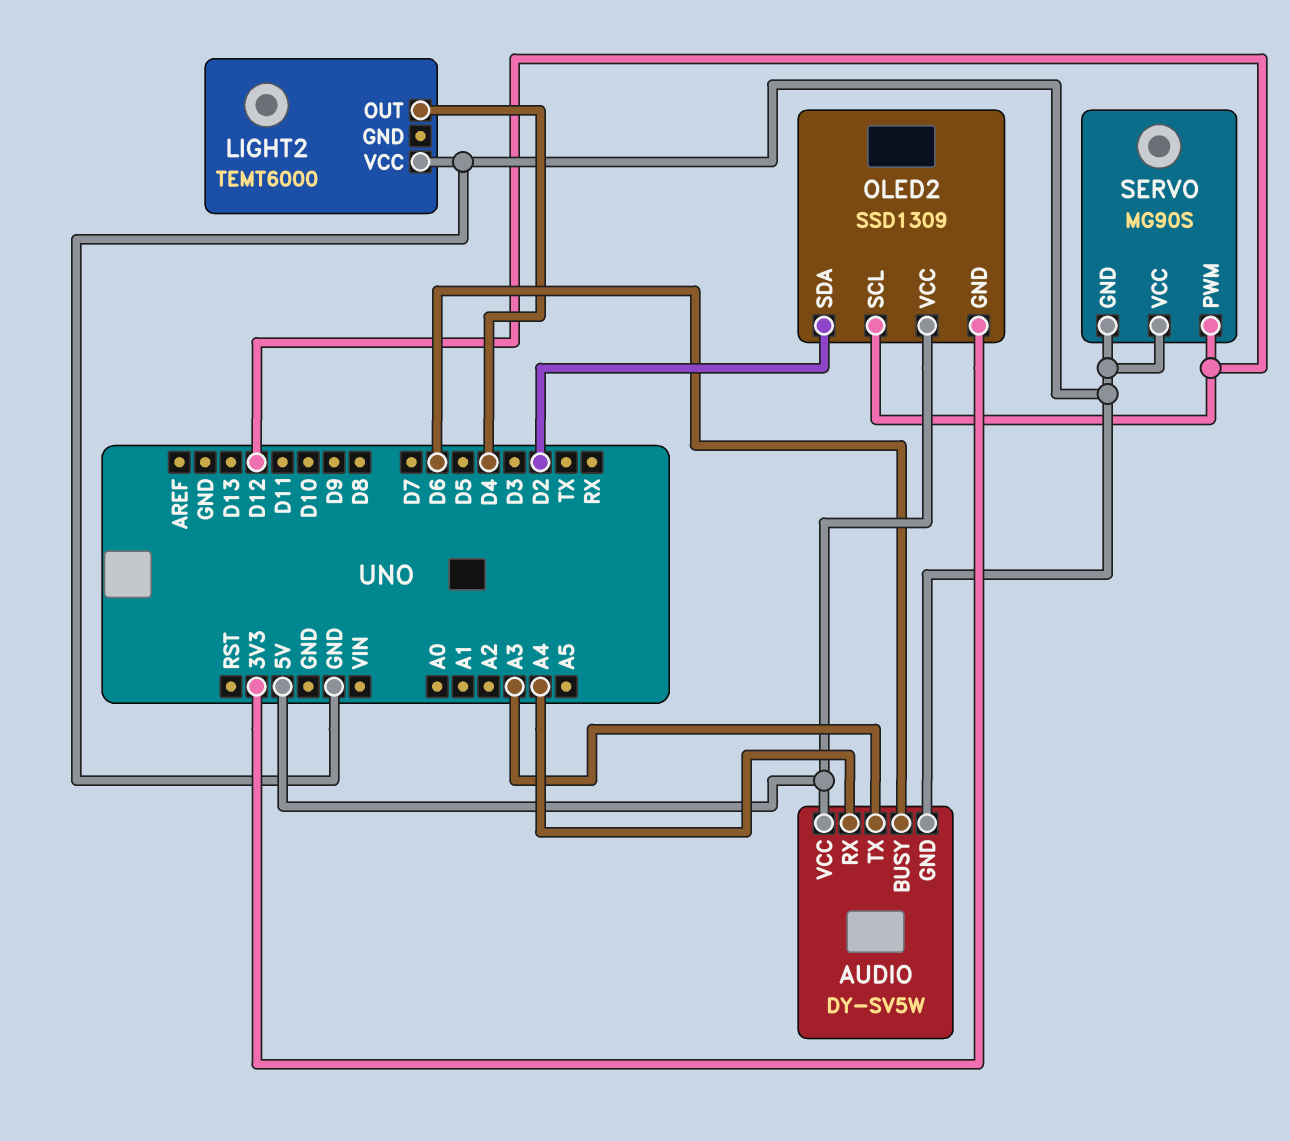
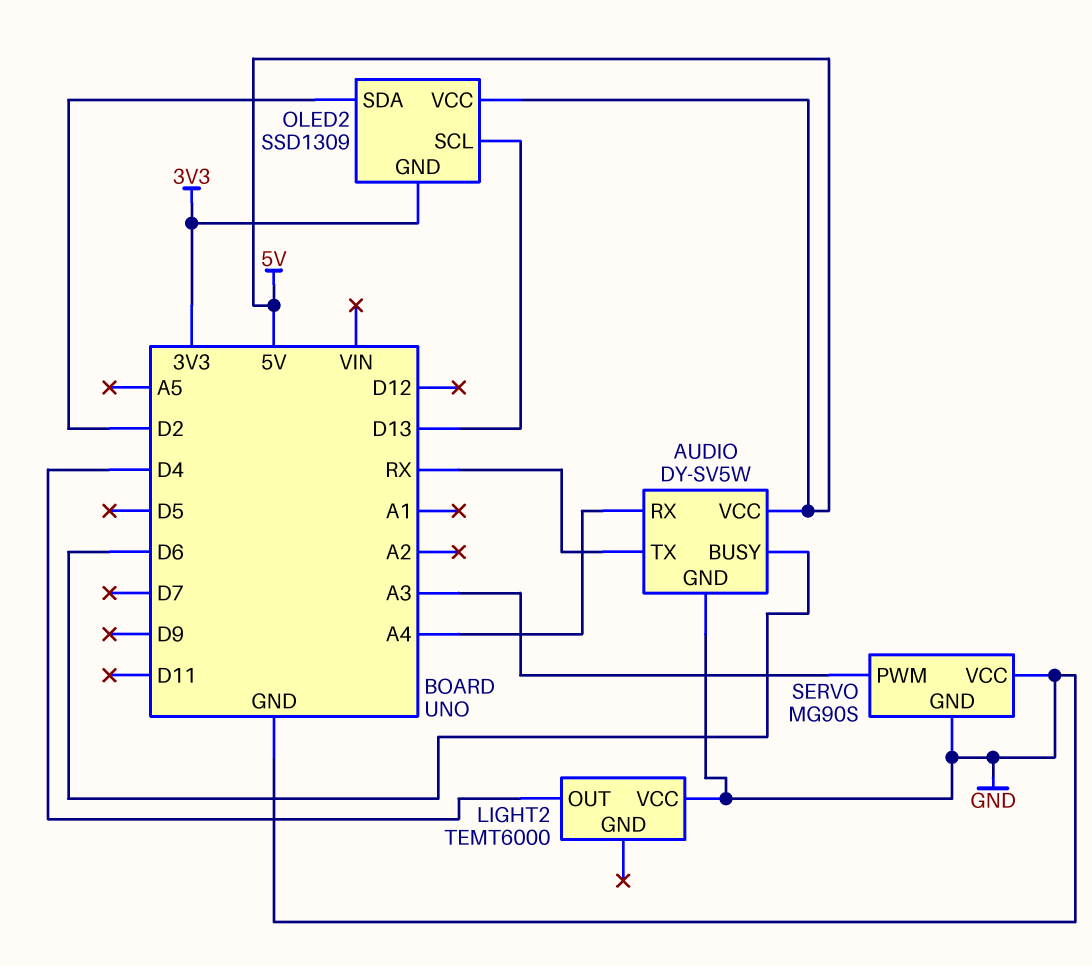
AUDIO pin TX: A3 -> RX
OLED2 pin SCL: D12 -> D13
SERVO pin PWM: D12 -> A3

